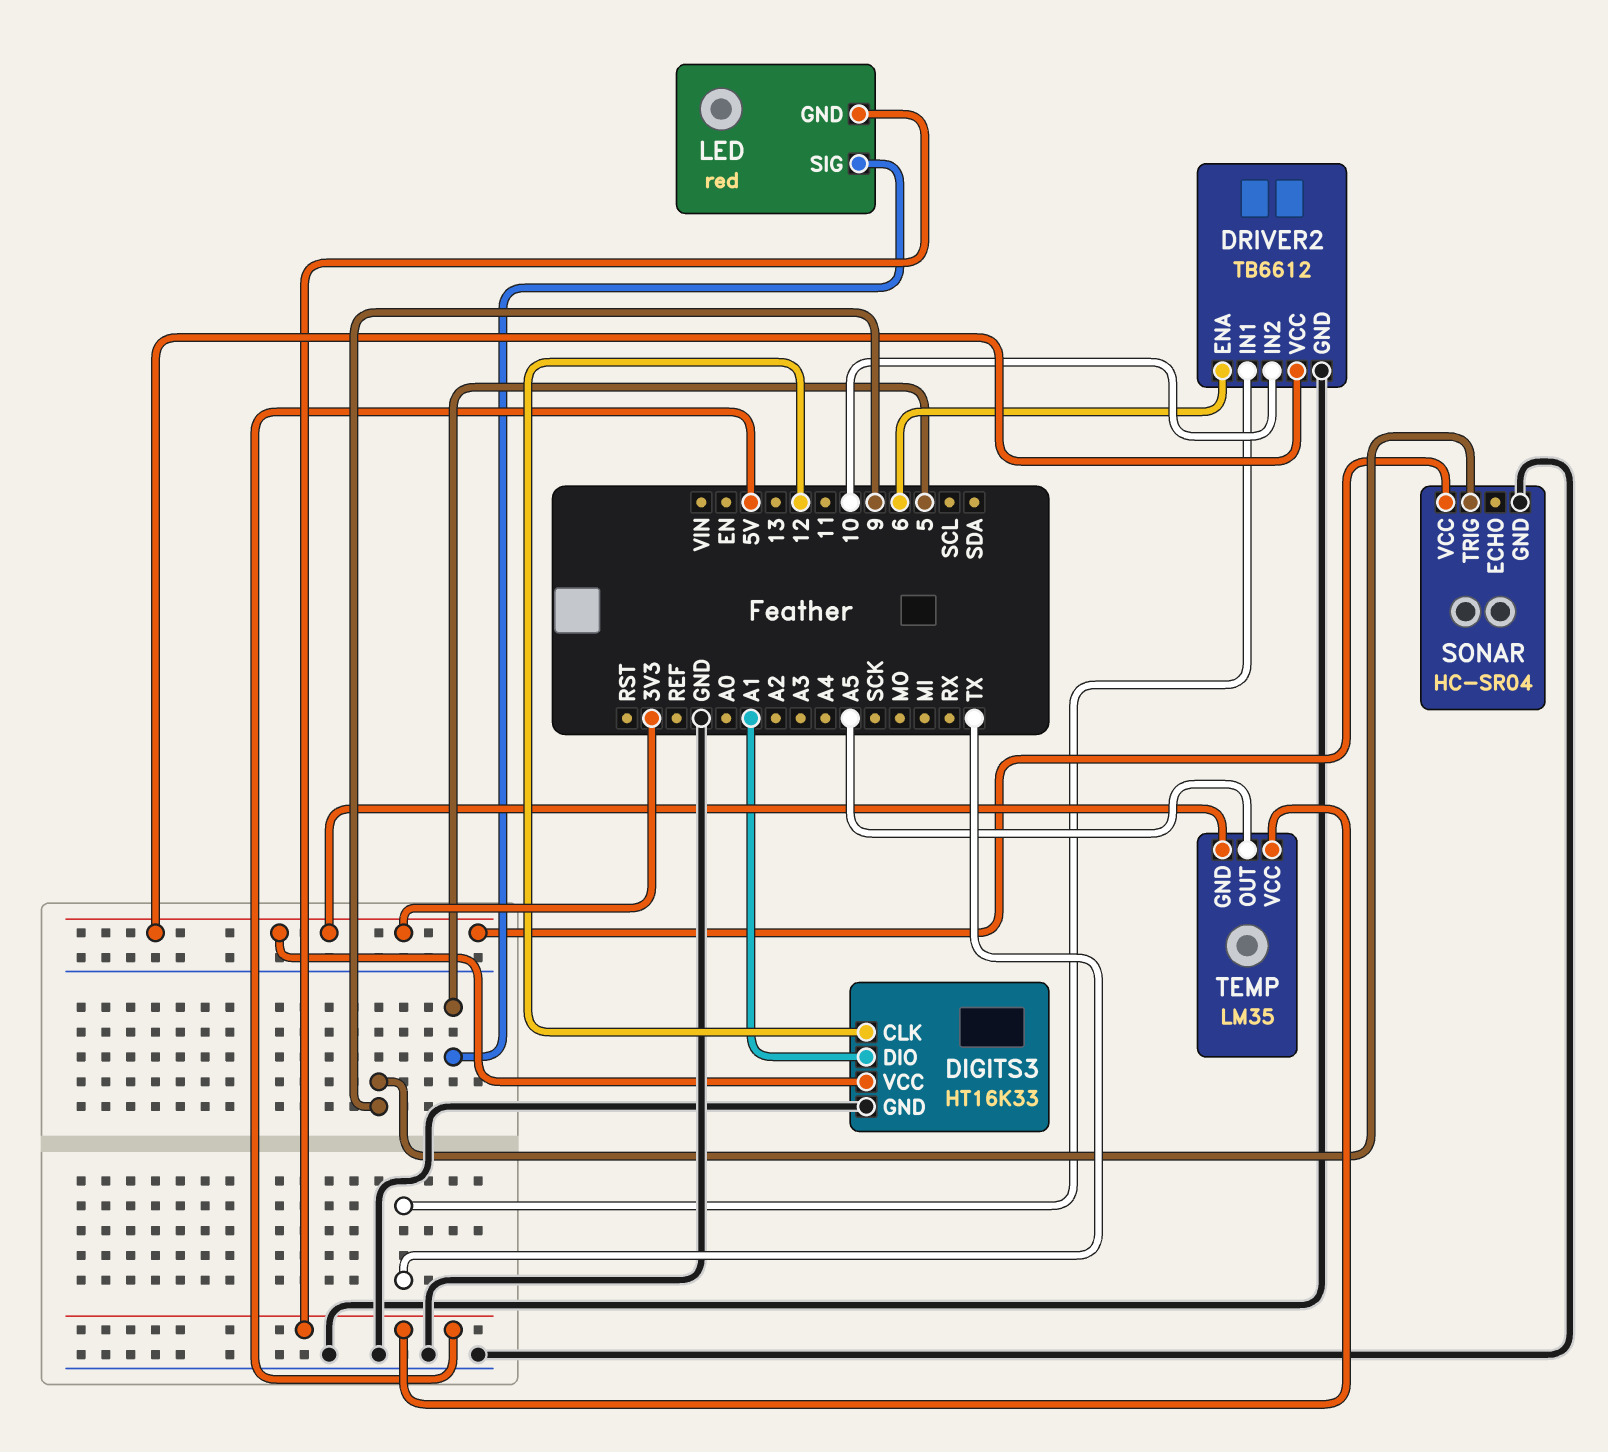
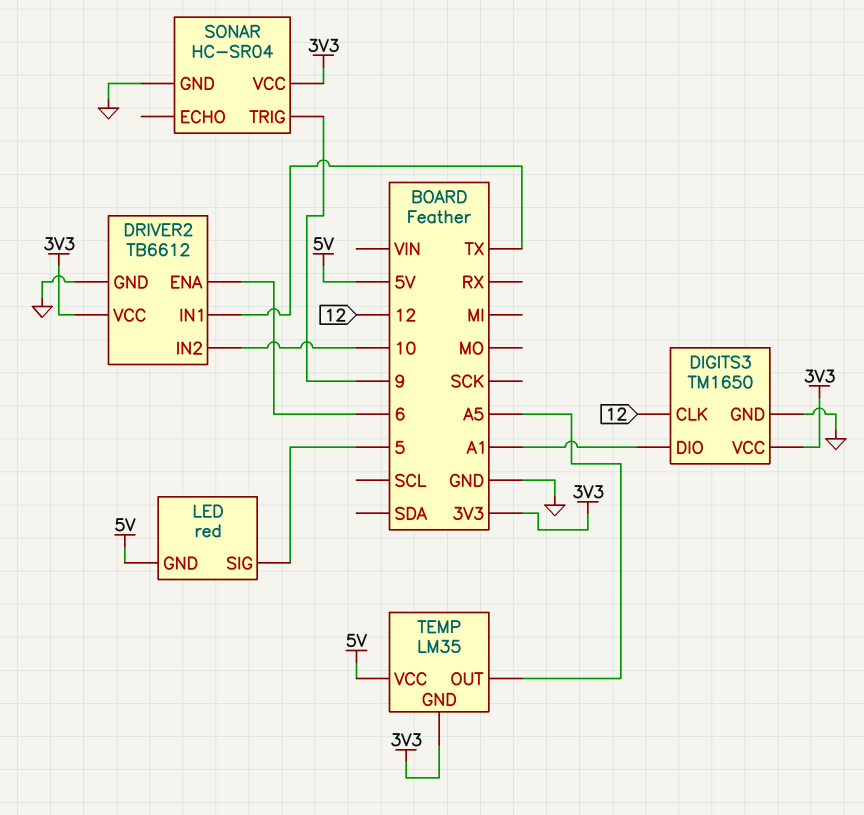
DIGITS3: HT16K33 -> TM1650

